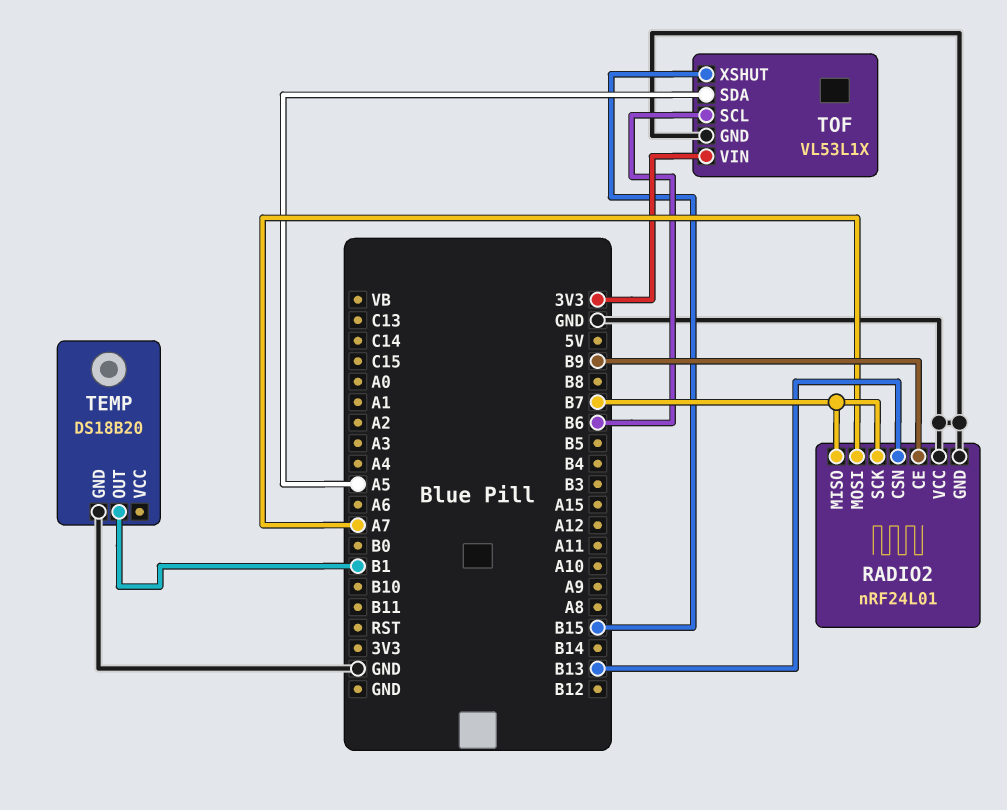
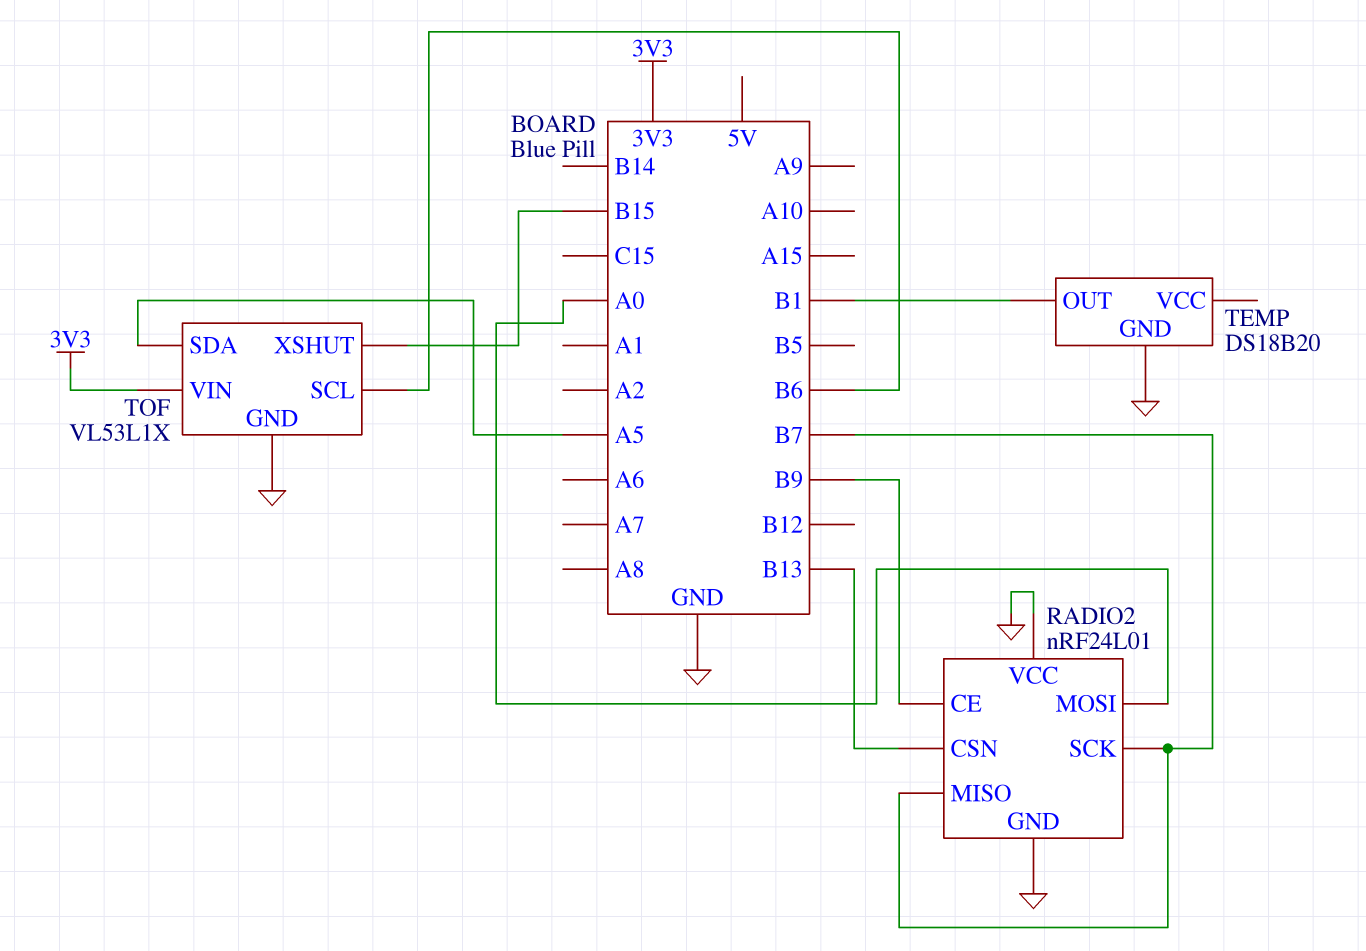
RADIO2 pin MOSI: A7 -> A0

